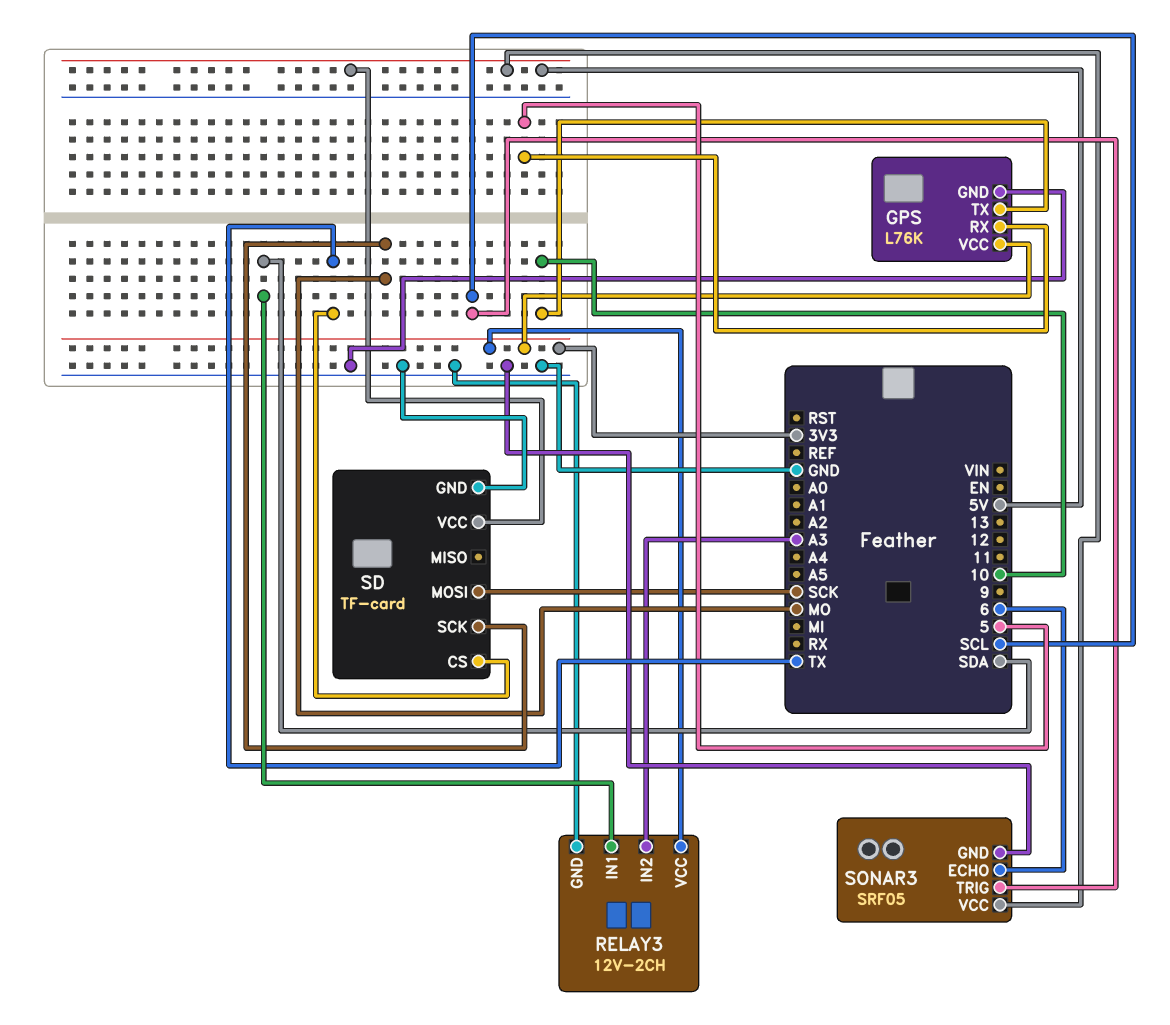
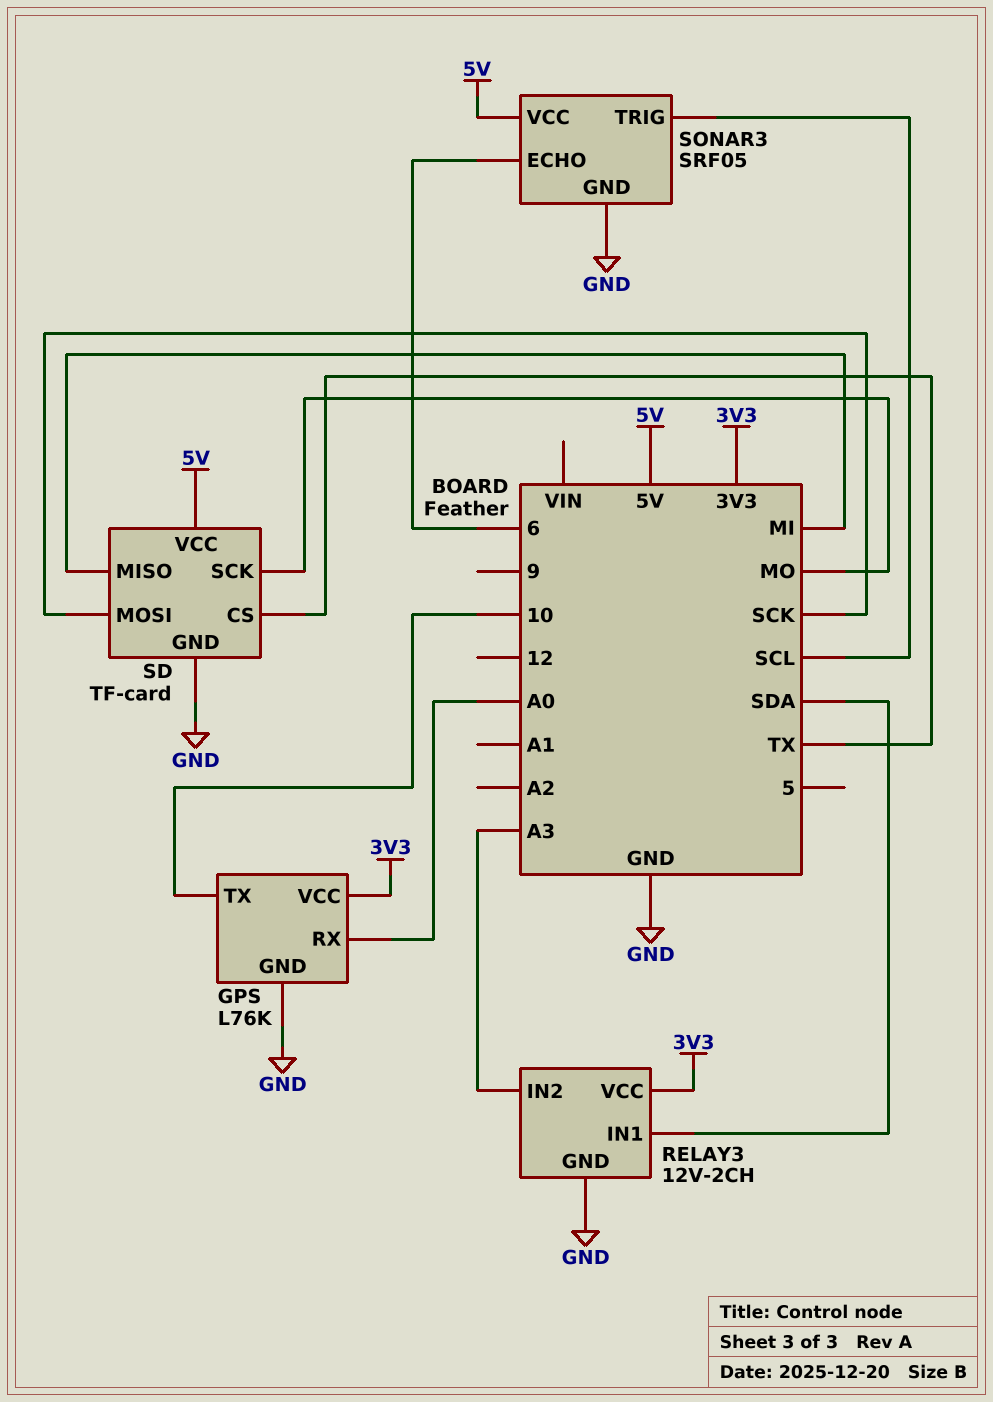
GPS pin RX: 5 -> A0
SD pin MISO: none -> MI

